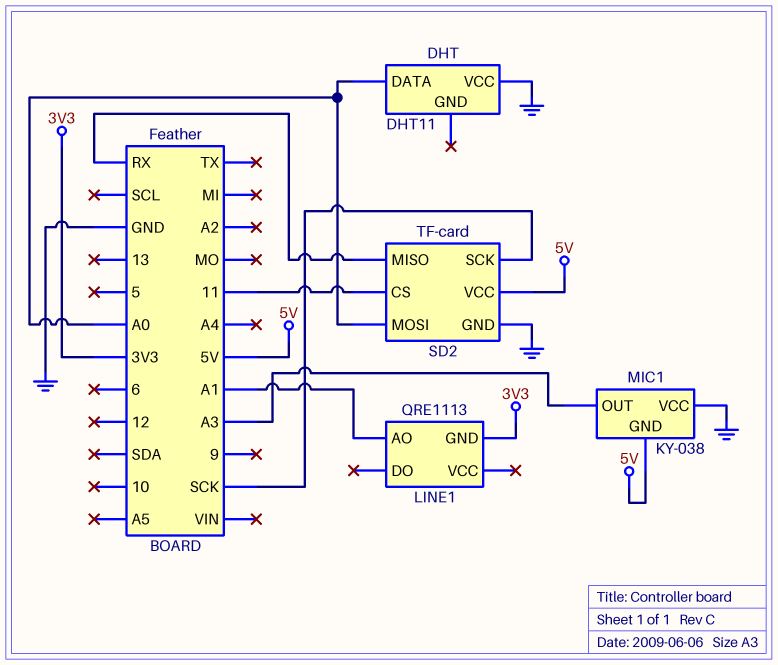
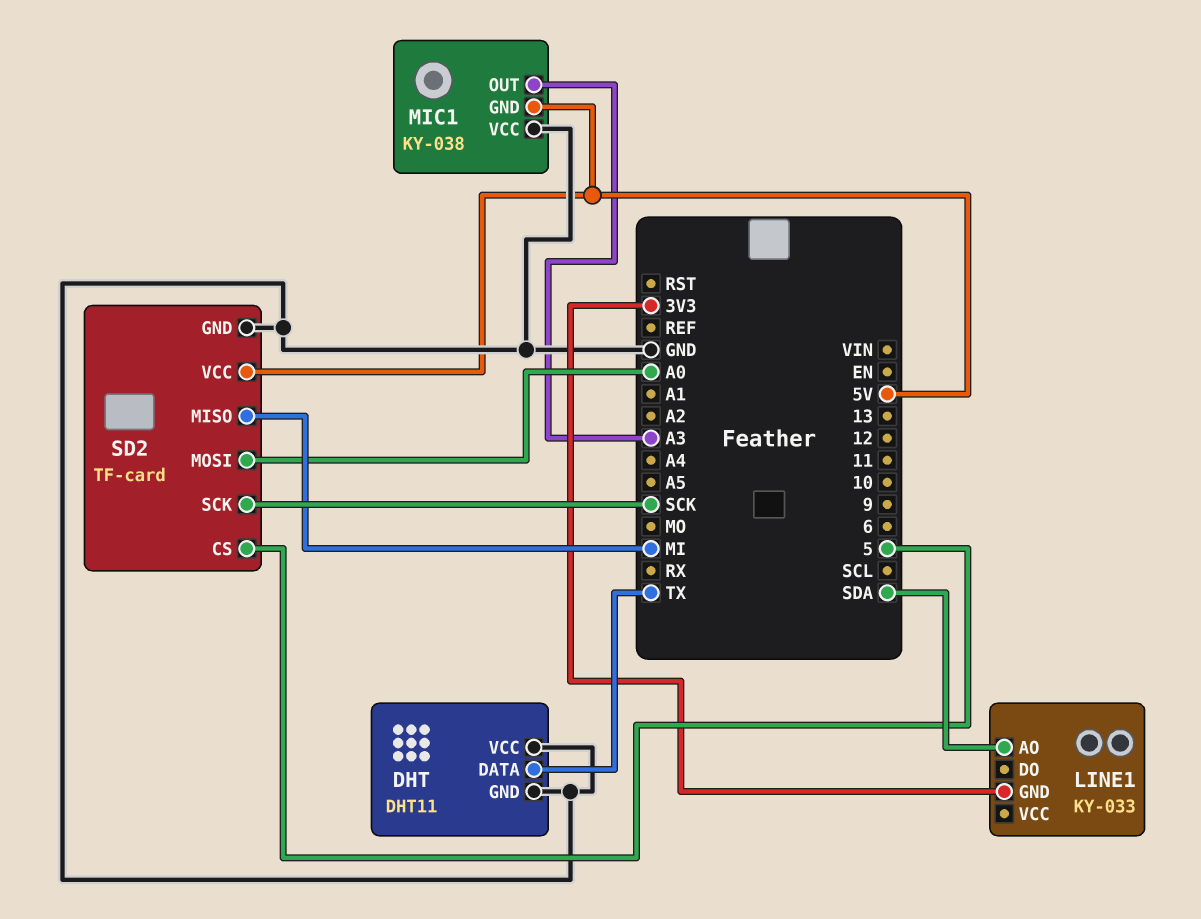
DHT pin DATA: A0 -> TX
DHT pin GND: none -> GND
LINE1: QRE1113 -> KY-033
LINE1 pin AO: A1 -> SDA
SD2 pin CS: 11 -> 5
SD2 pin MISO: RX -> MI

